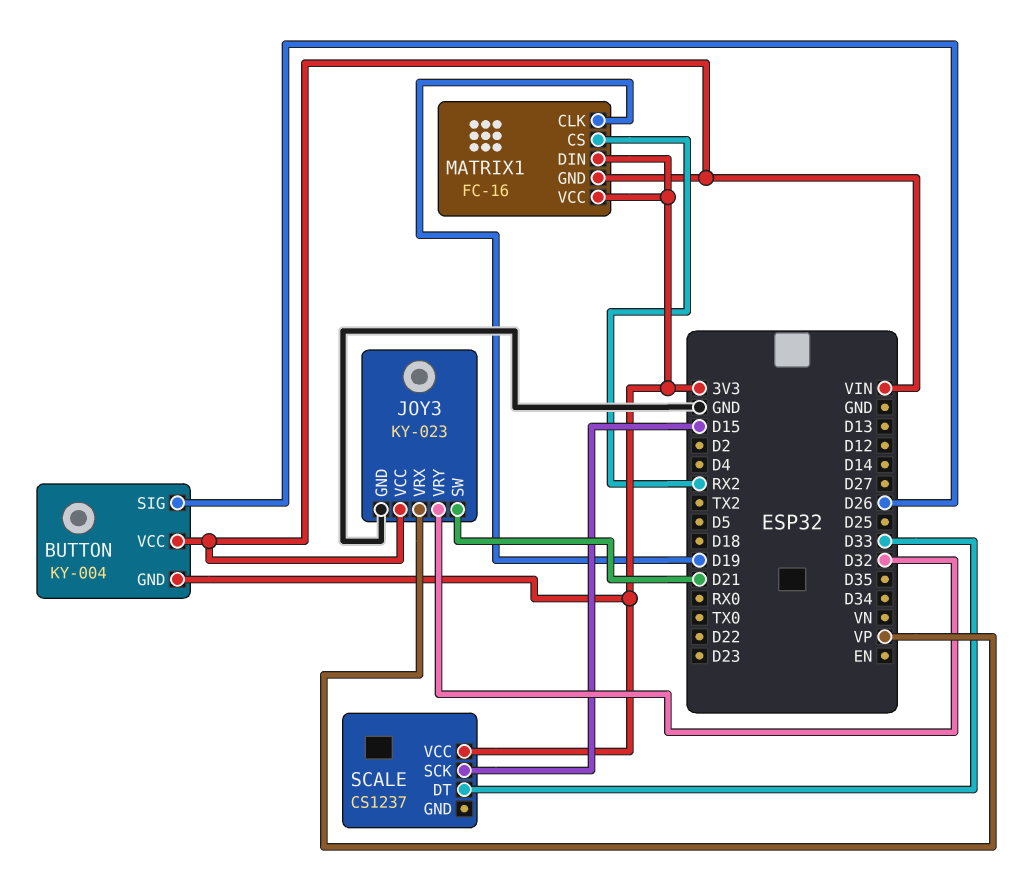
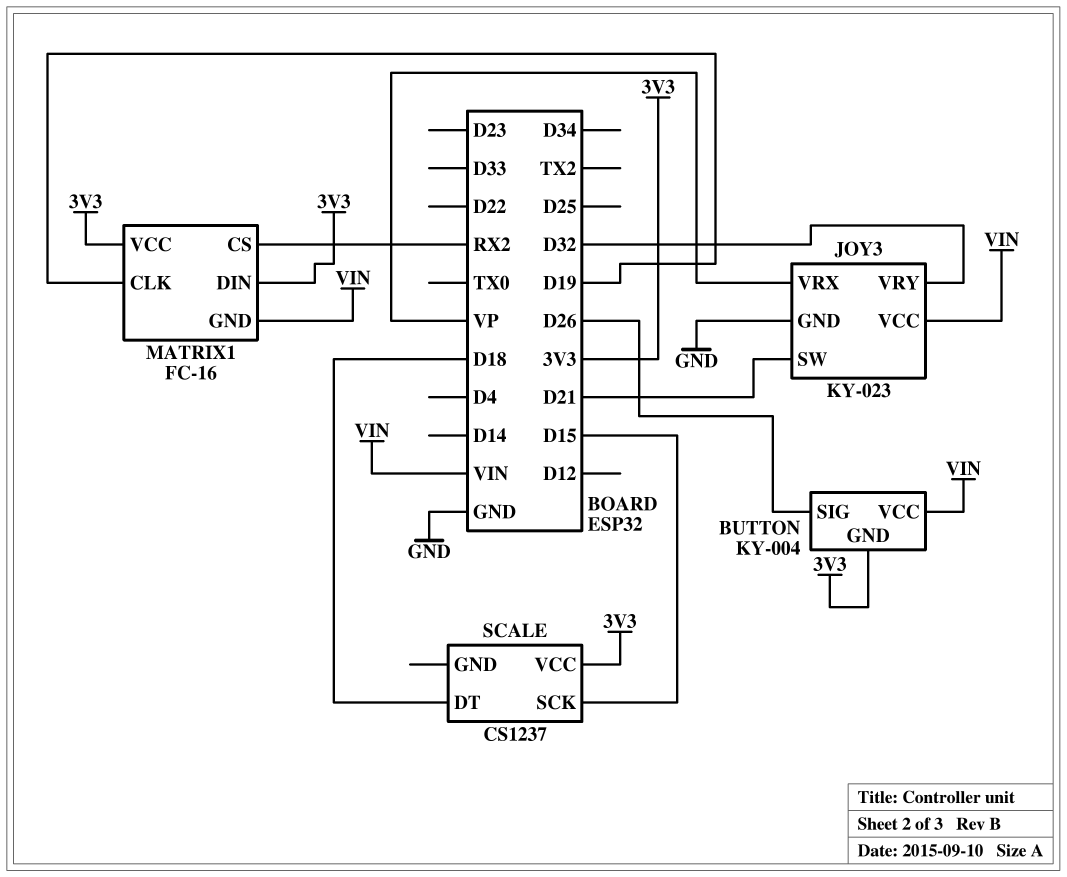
SCALE pin DT: D33 -> D18

